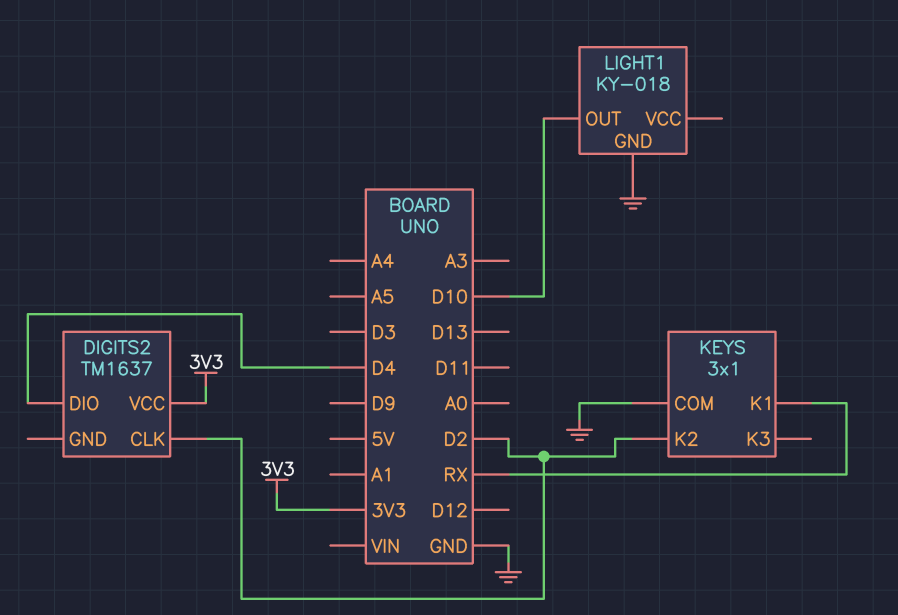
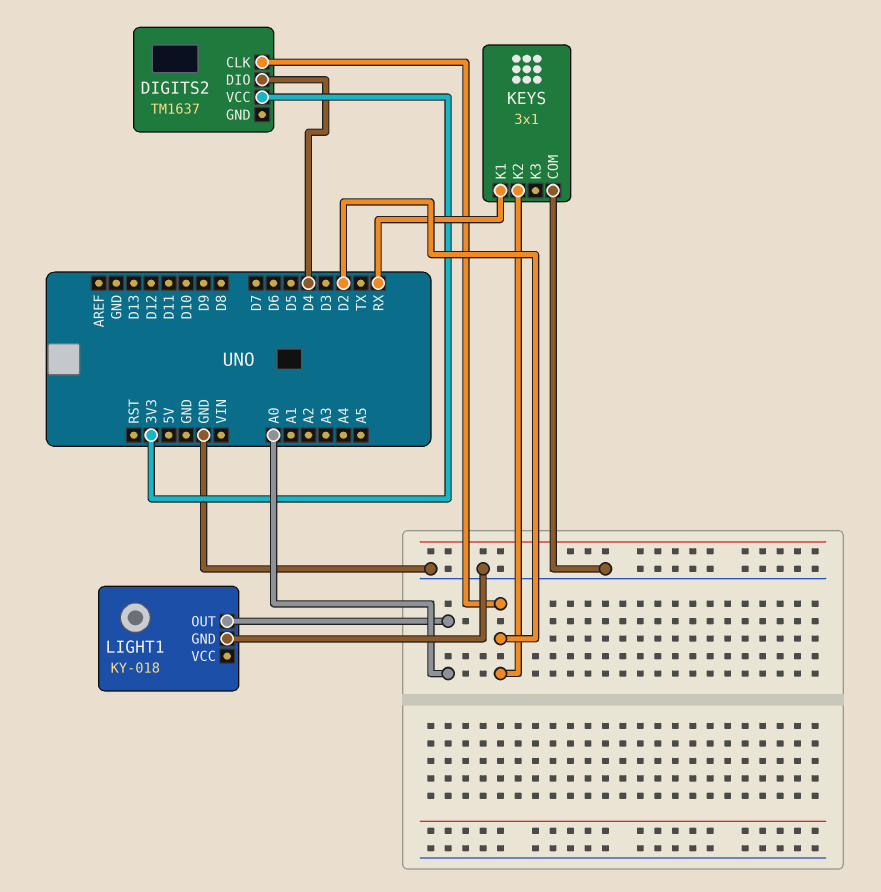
LIGHT1 pin OUT: D10 -> A0

